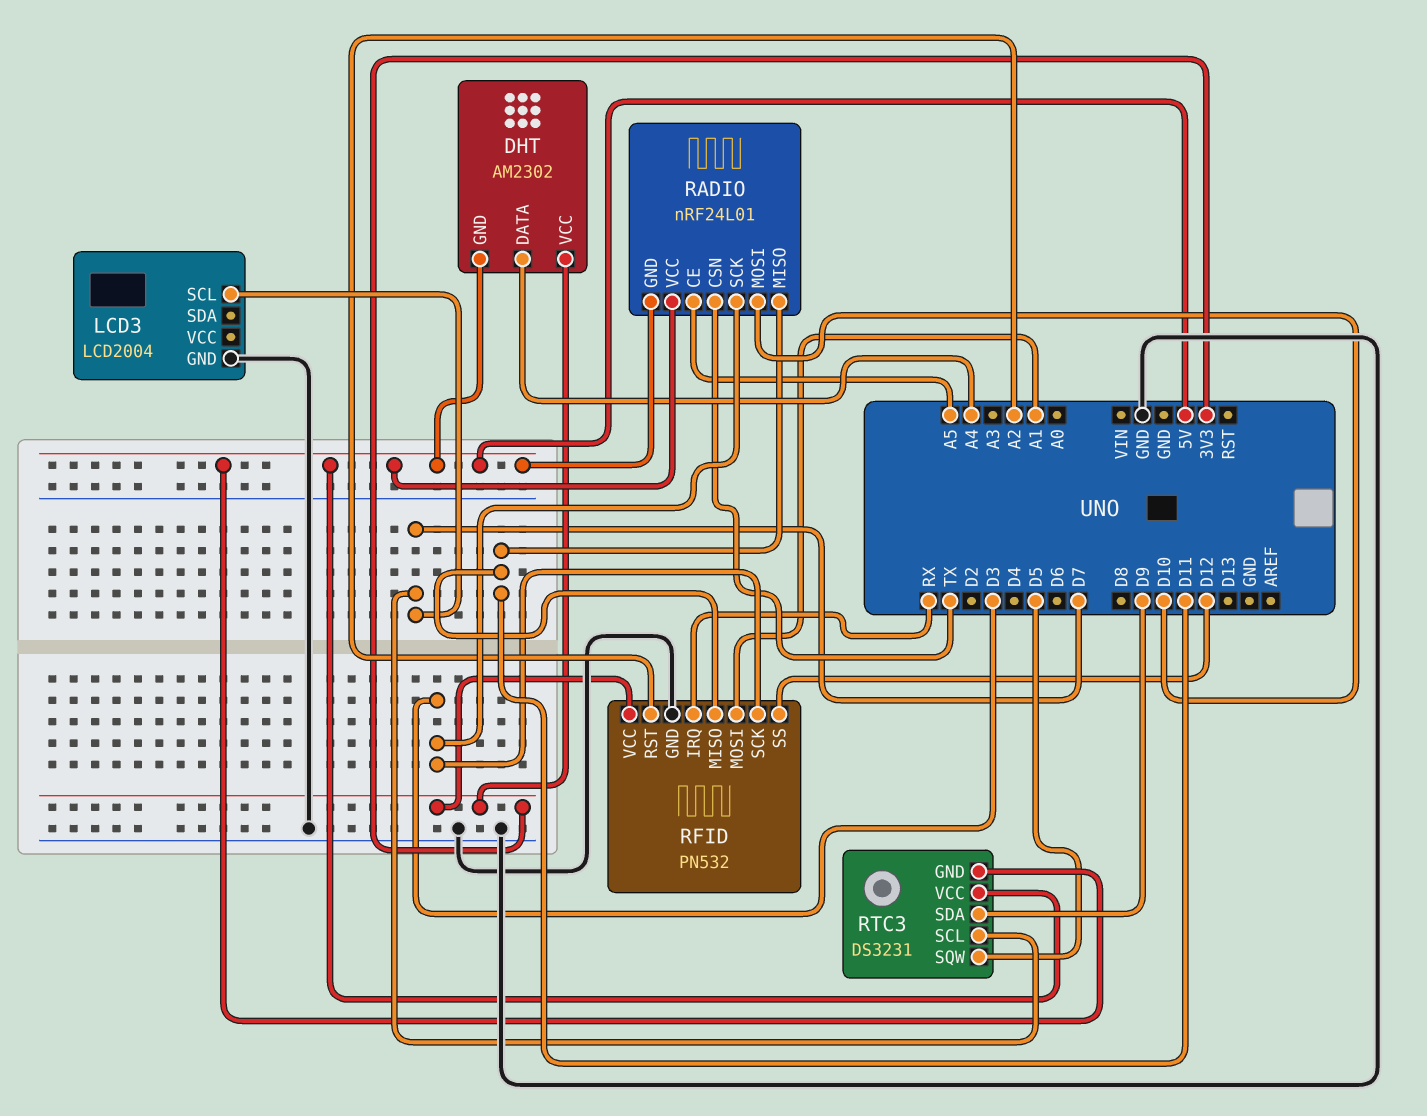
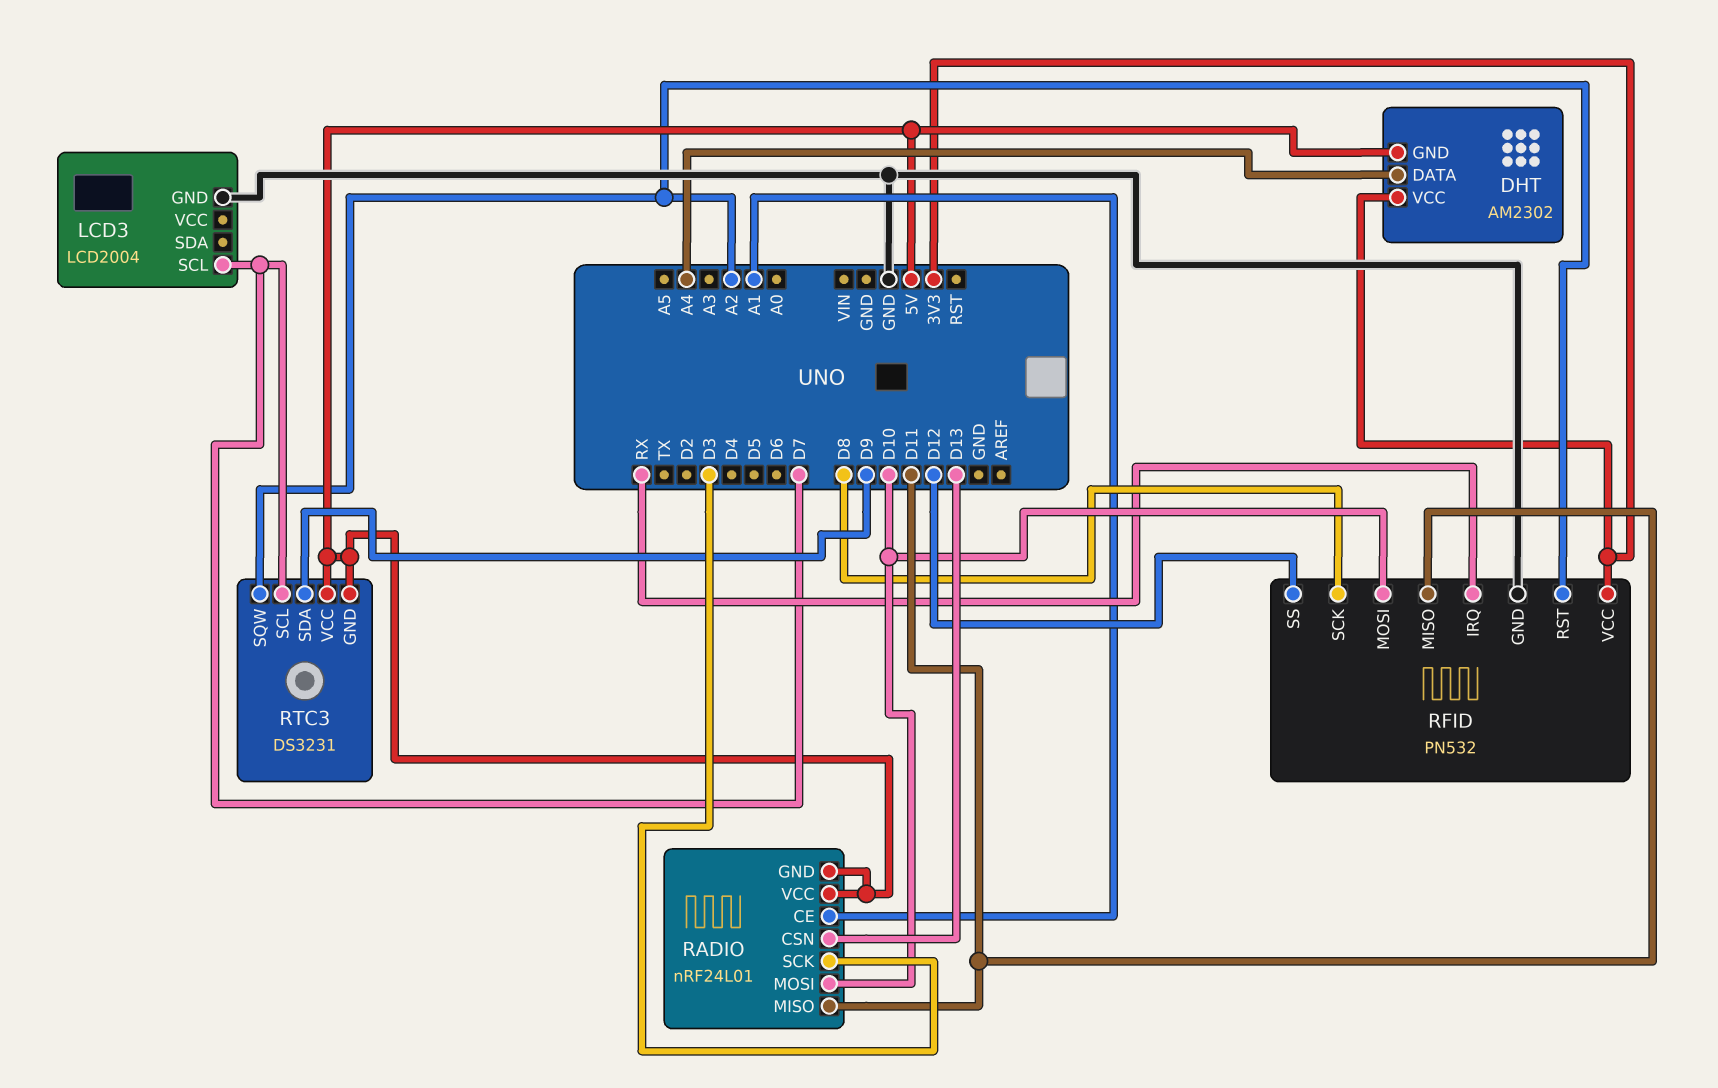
RADIO pin CE: A5 -> A1
RADIO pin CSN: TX -> D13
RFID pin MOSI: A1 -> D10
RFID pin SCK: D3 -> D8
RTC3 pin SQW: D5 -> A2

